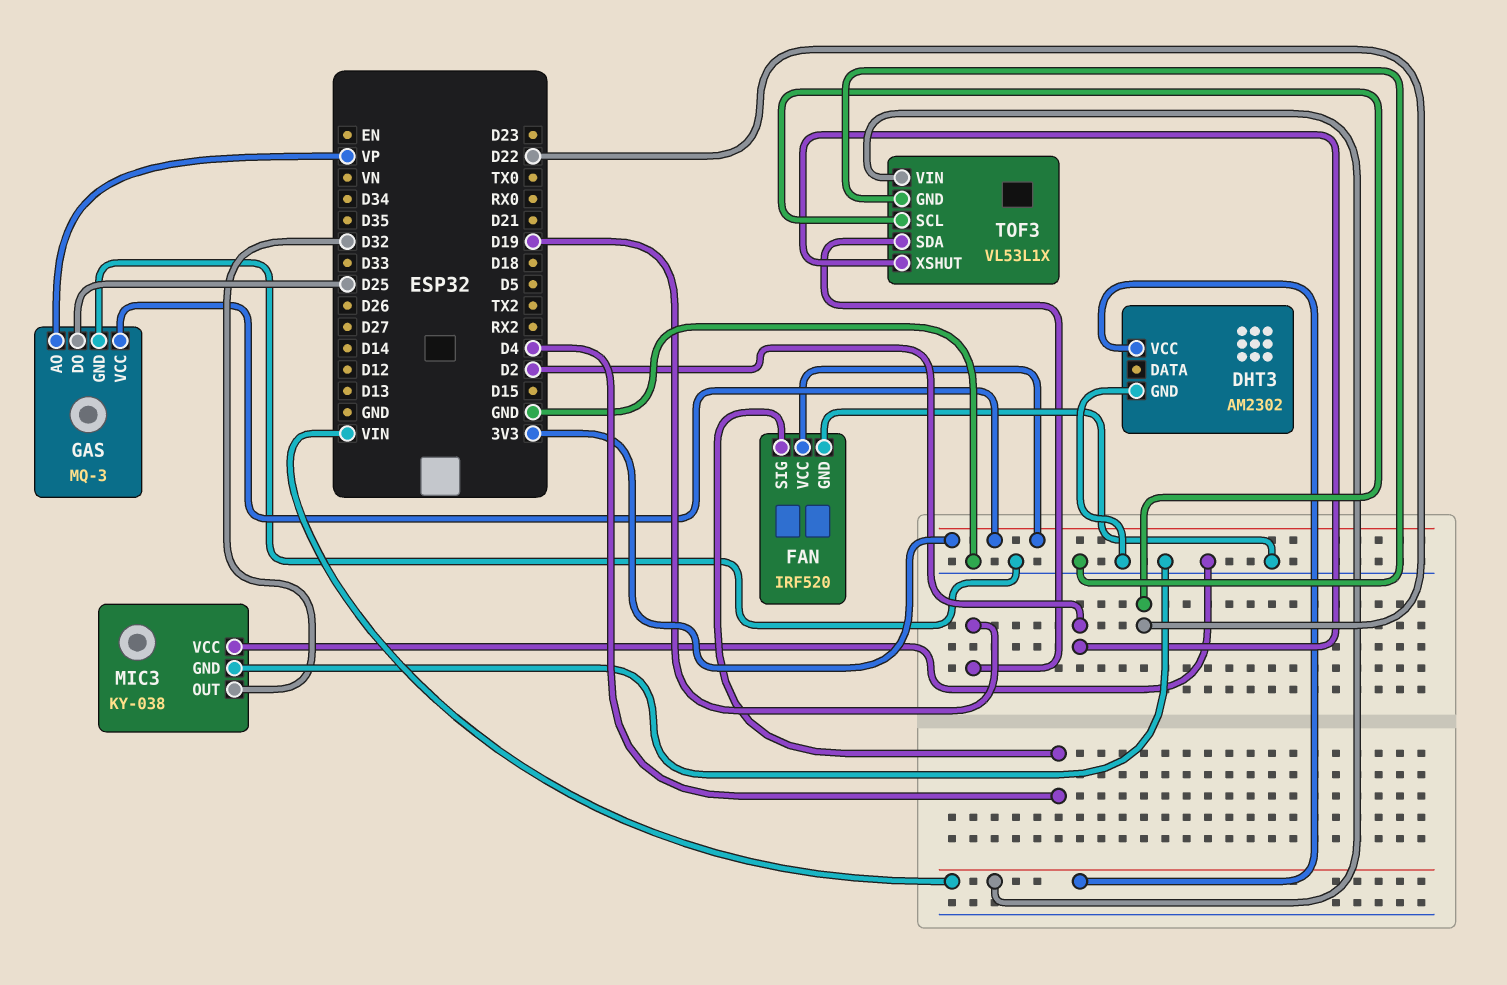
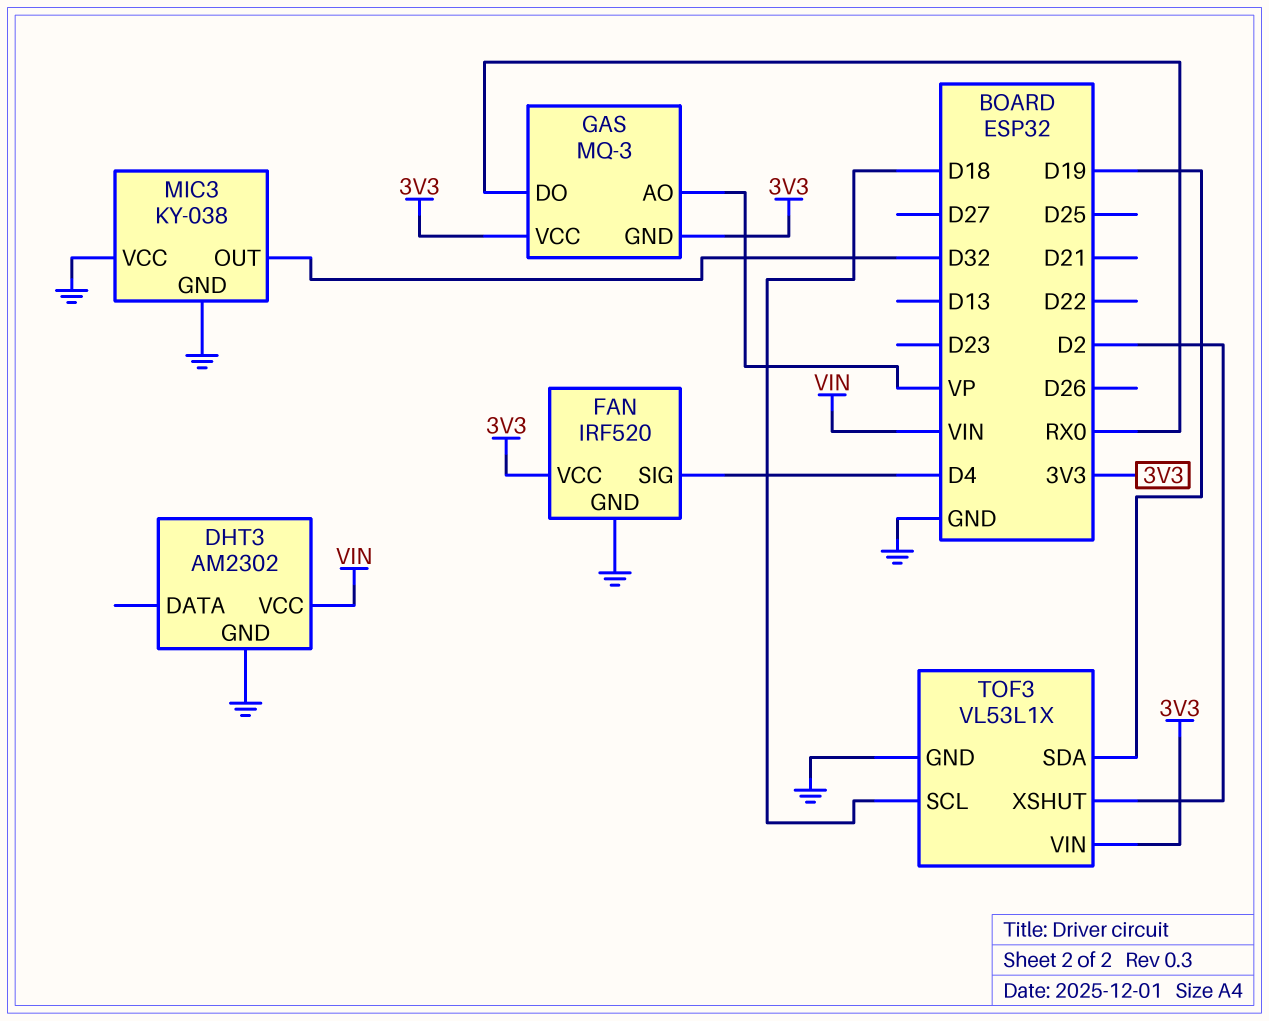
GAS pin DO: D25 -> RX0
GAS pin GND: GND -> 3V3
TOF3 pin SCL: D22 -> D18
TOF3 pin VIN: VIN -> 3V3

